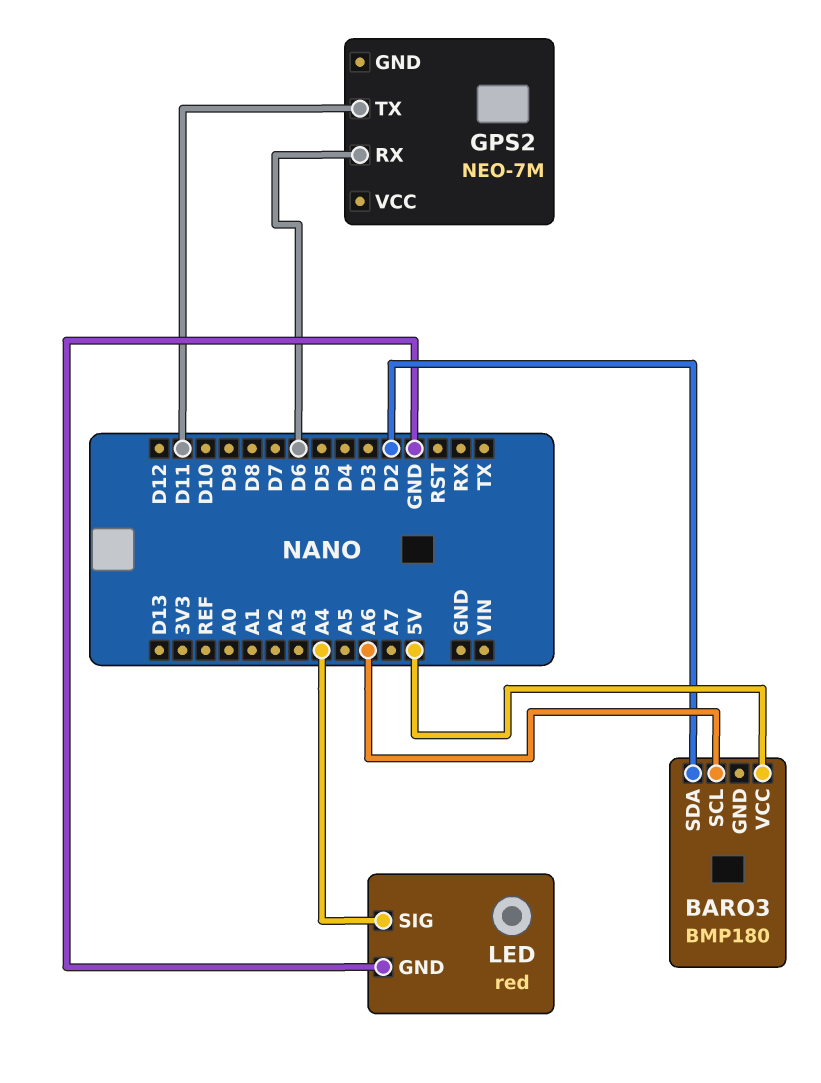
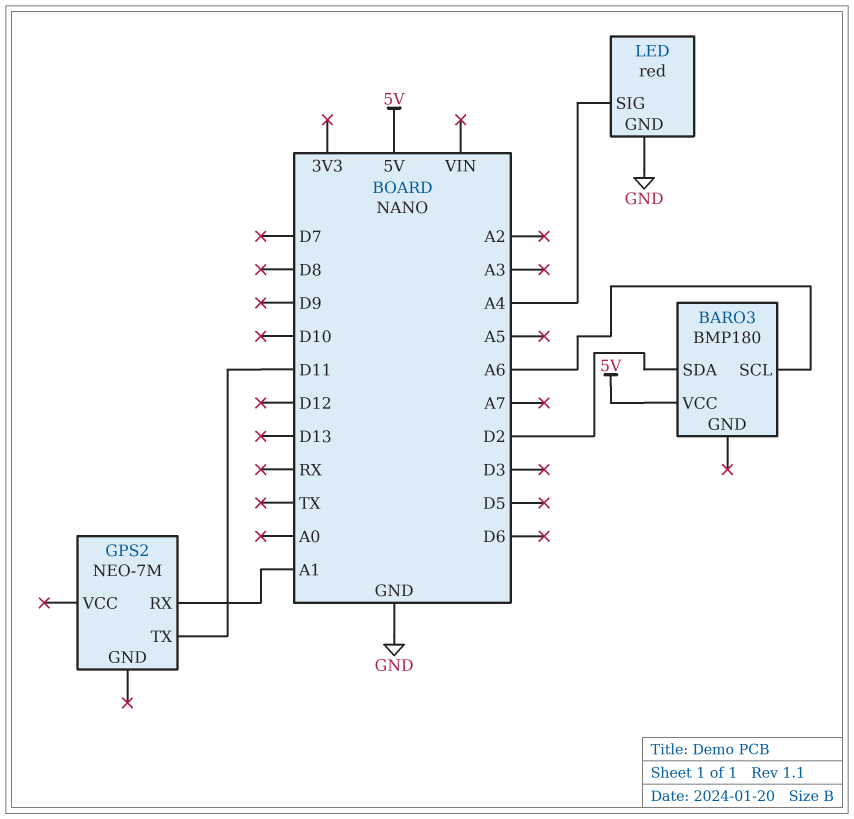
GPS2 pin RX: D6 -> A1

